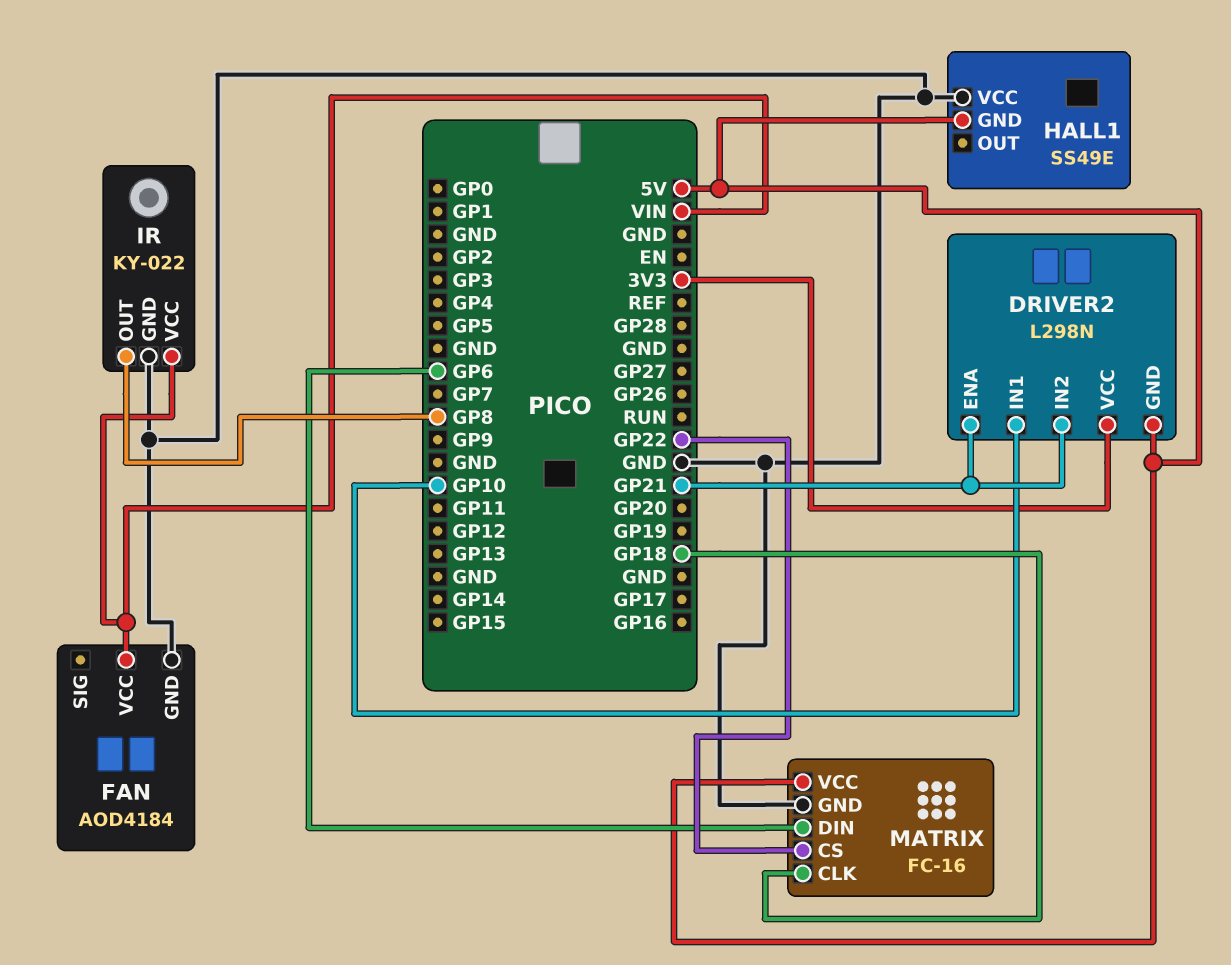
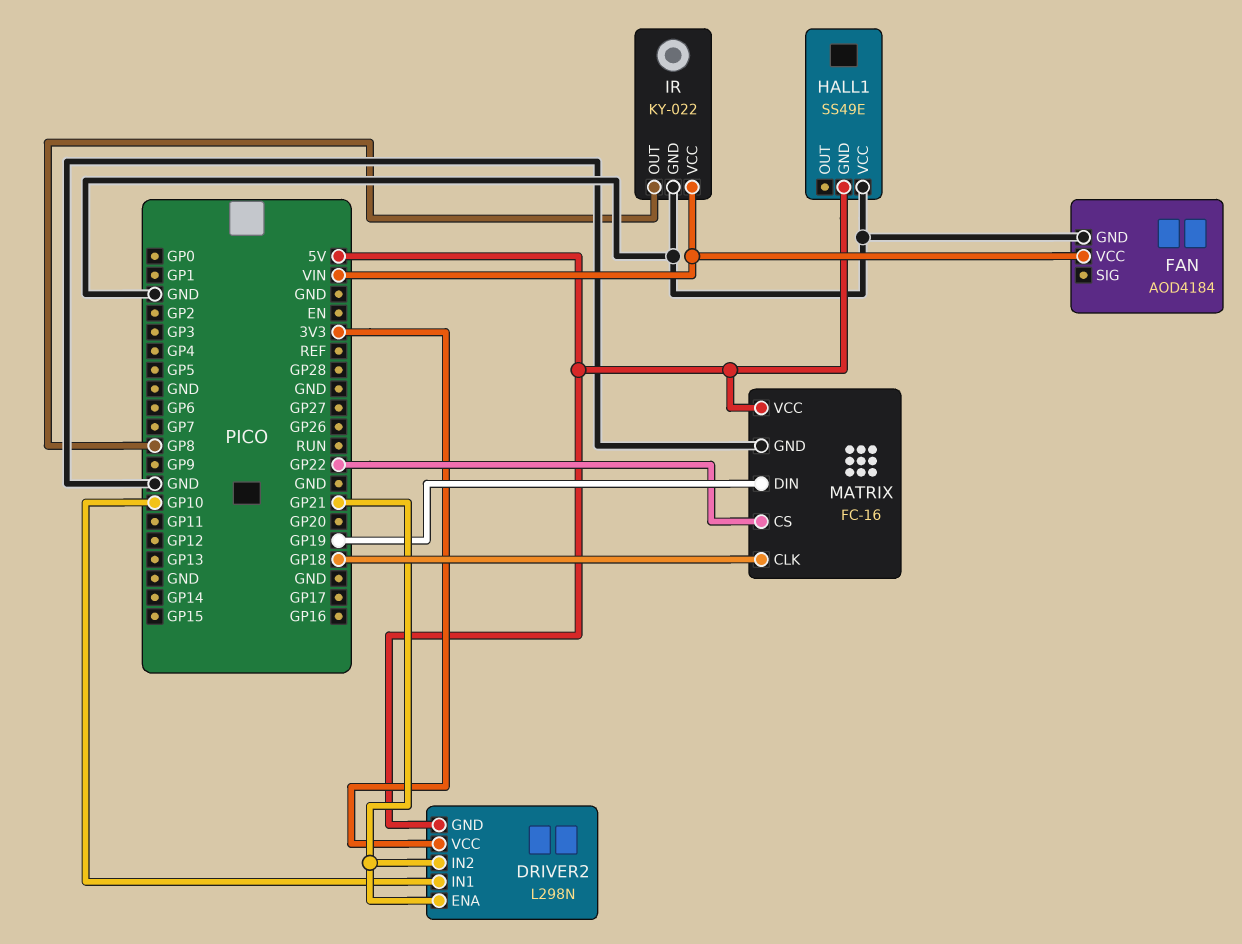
MATRIX pin DIN: GP6 -> GP19

